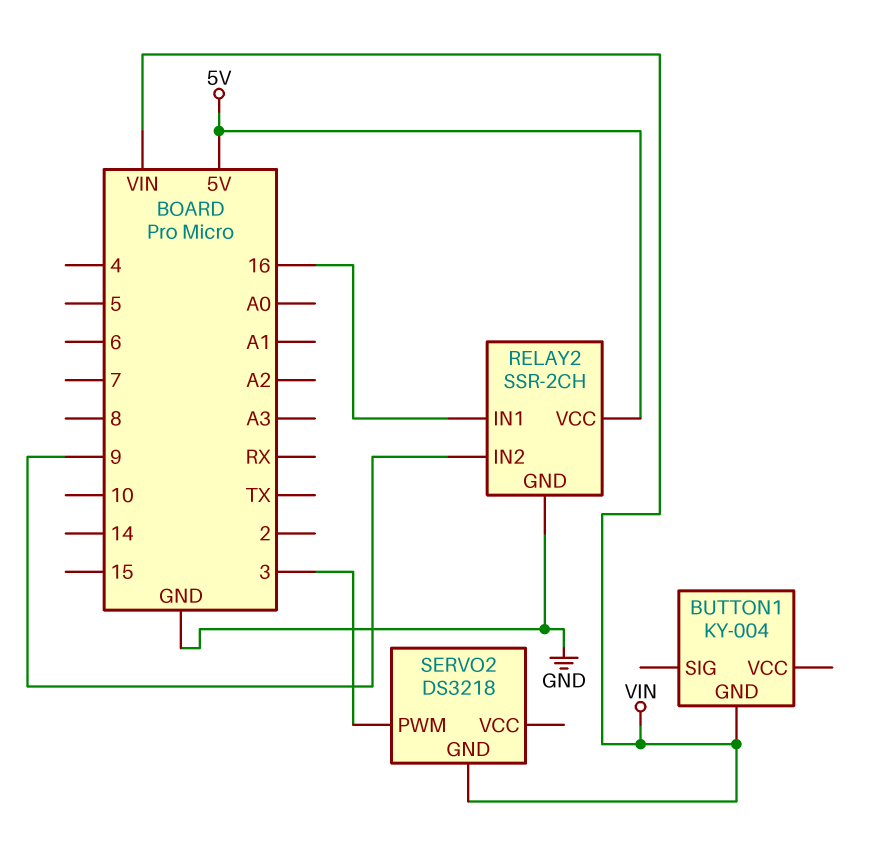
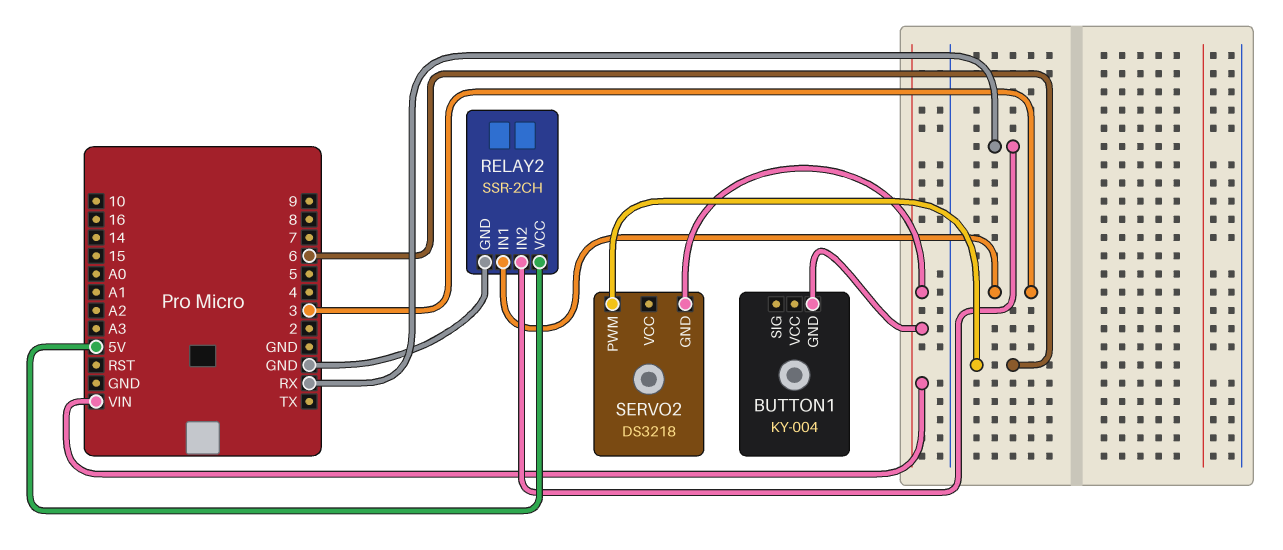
RELAY2 pin IN1: 16 -> 3
RELAY2 pin IN2: 9 -> RX
SERVO2 pin PWM: 3 -> 6

